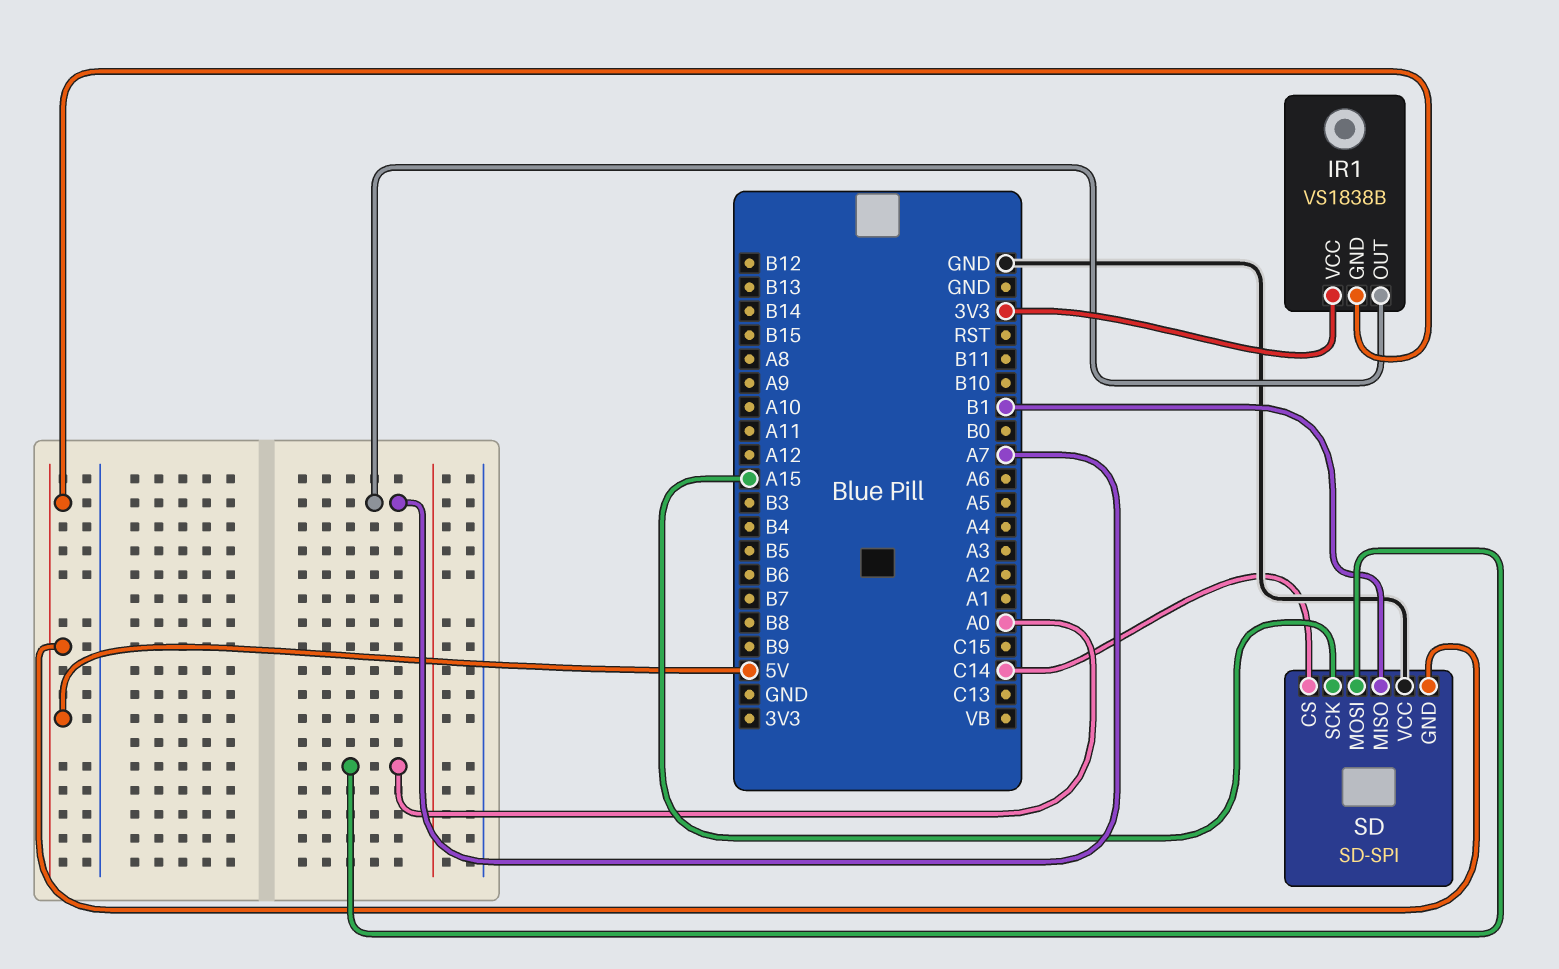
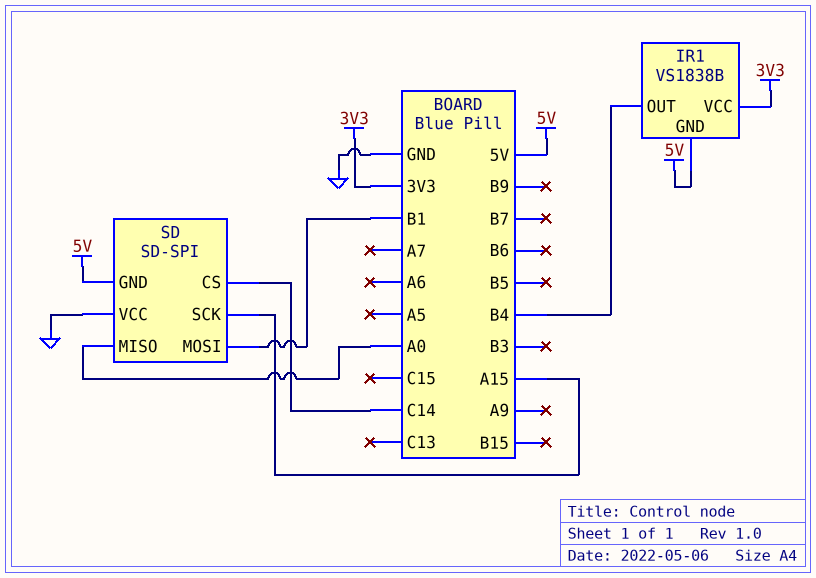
IR1 pin OUT: A7 -> B4
SD pin MISO: B1 -> A0
SD pin MOSI: A0 -> B1

